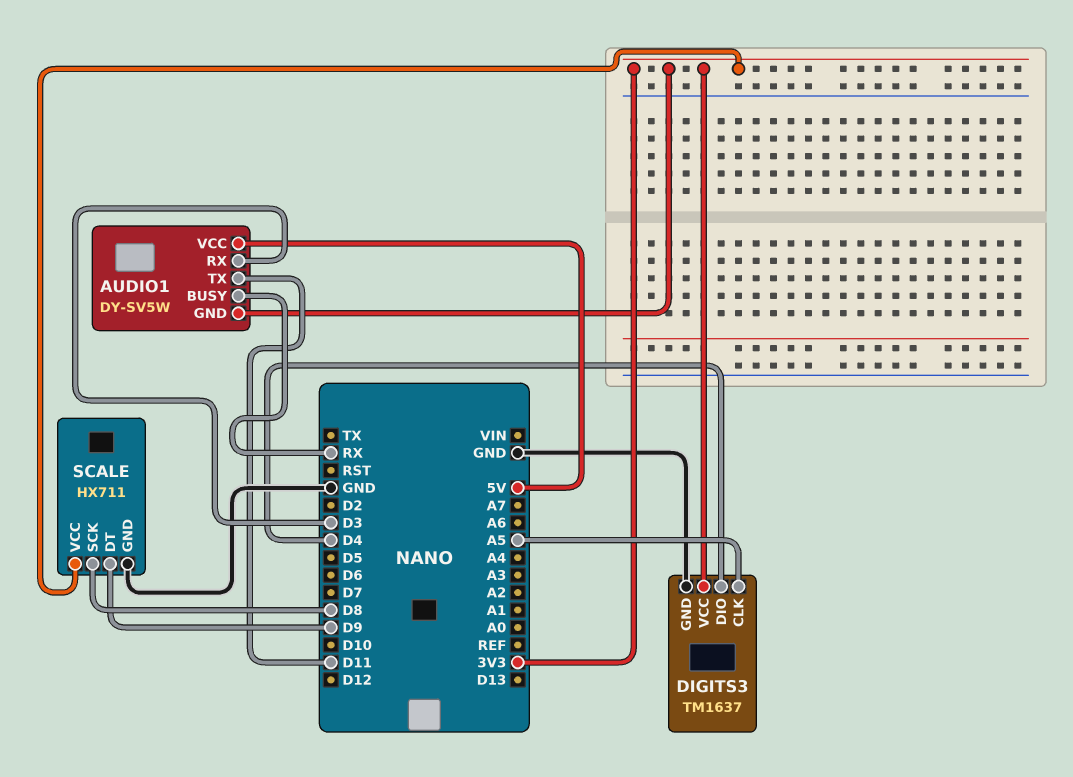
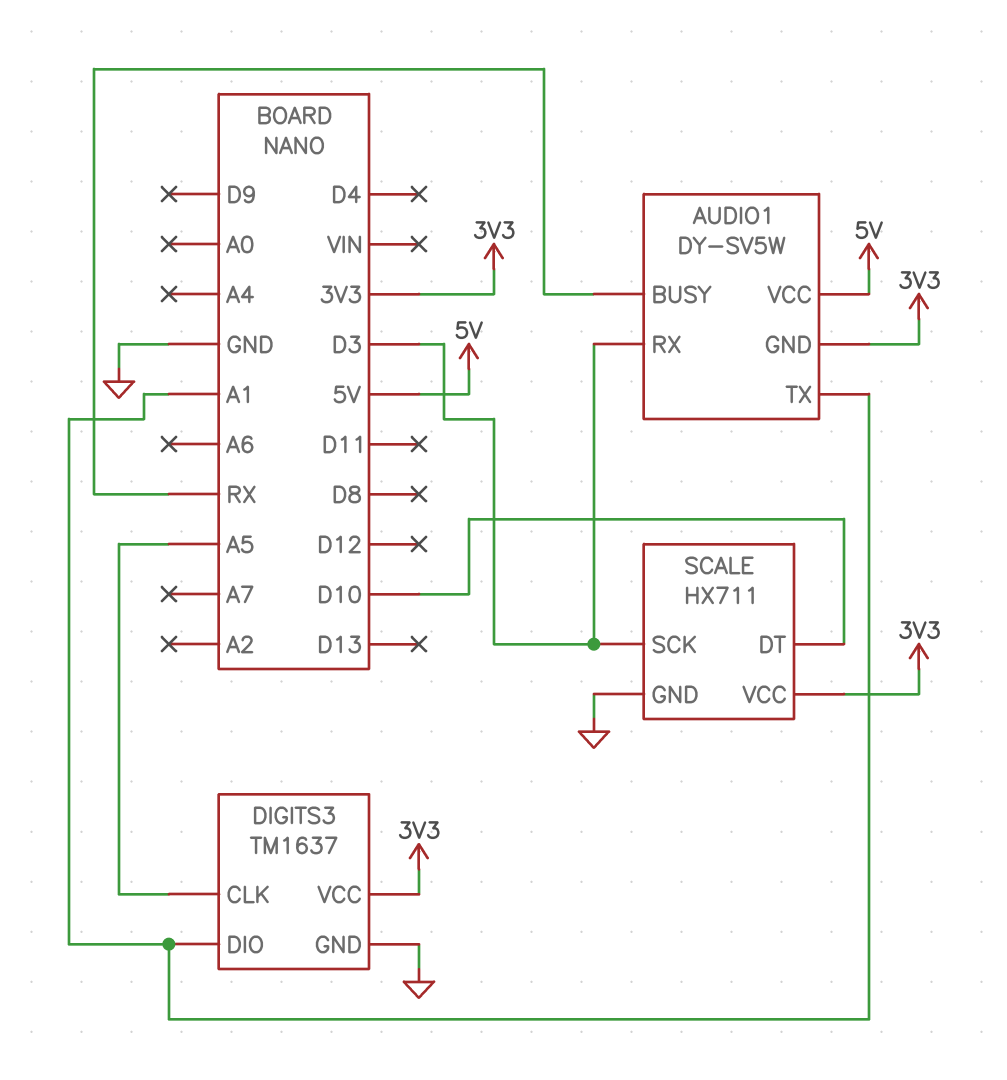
AUDIO1 pin TX: D11 -> A1
DIGITS3 pin DIO: D4 -> A1
SCALE pin DT: D9 -> D10
SCALE pin SCK: D8 -> D3

